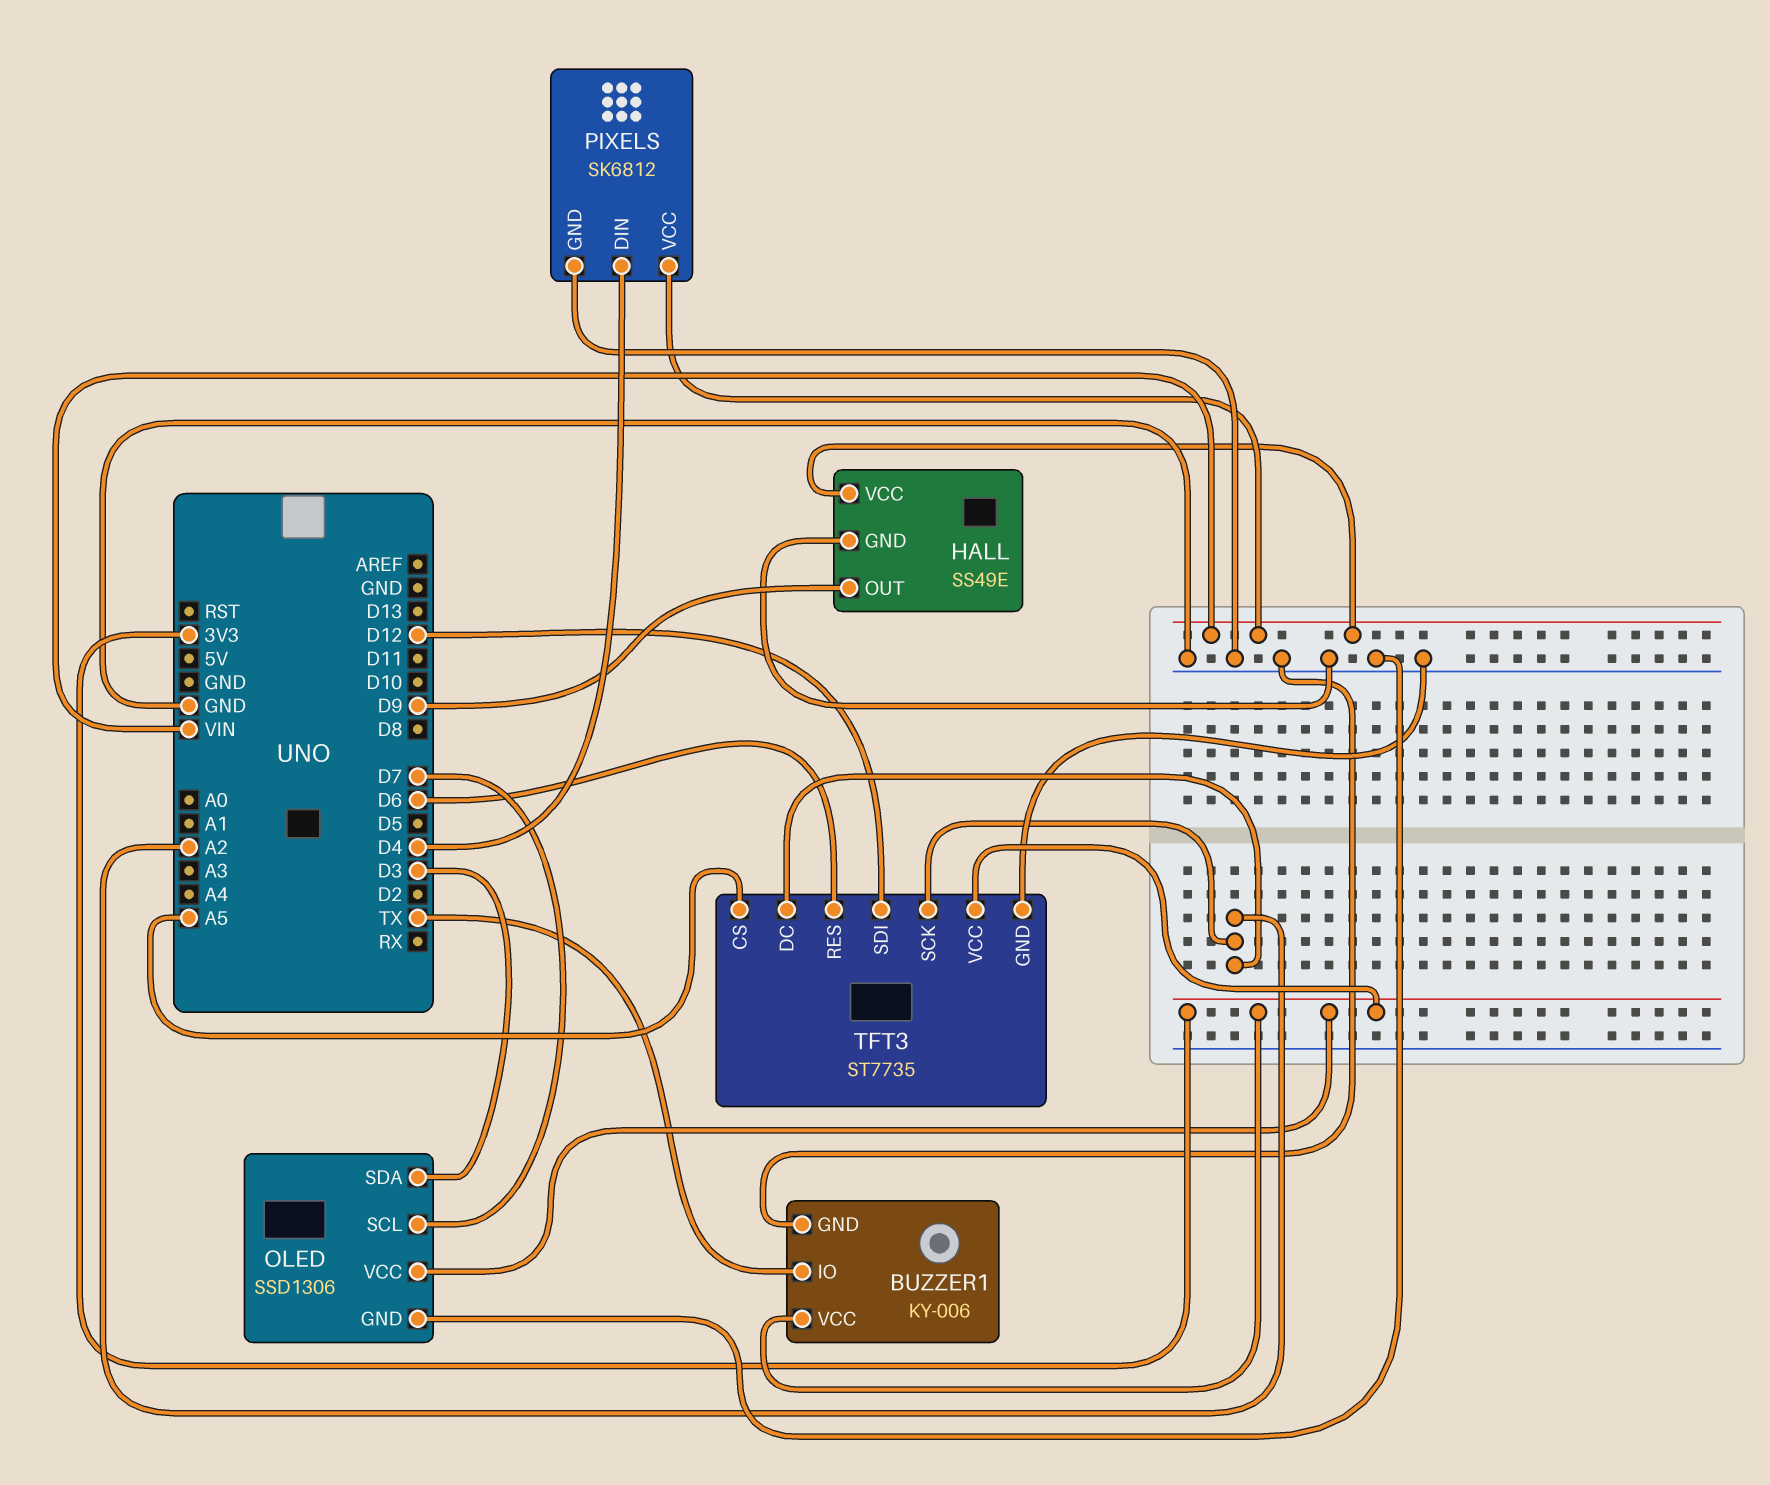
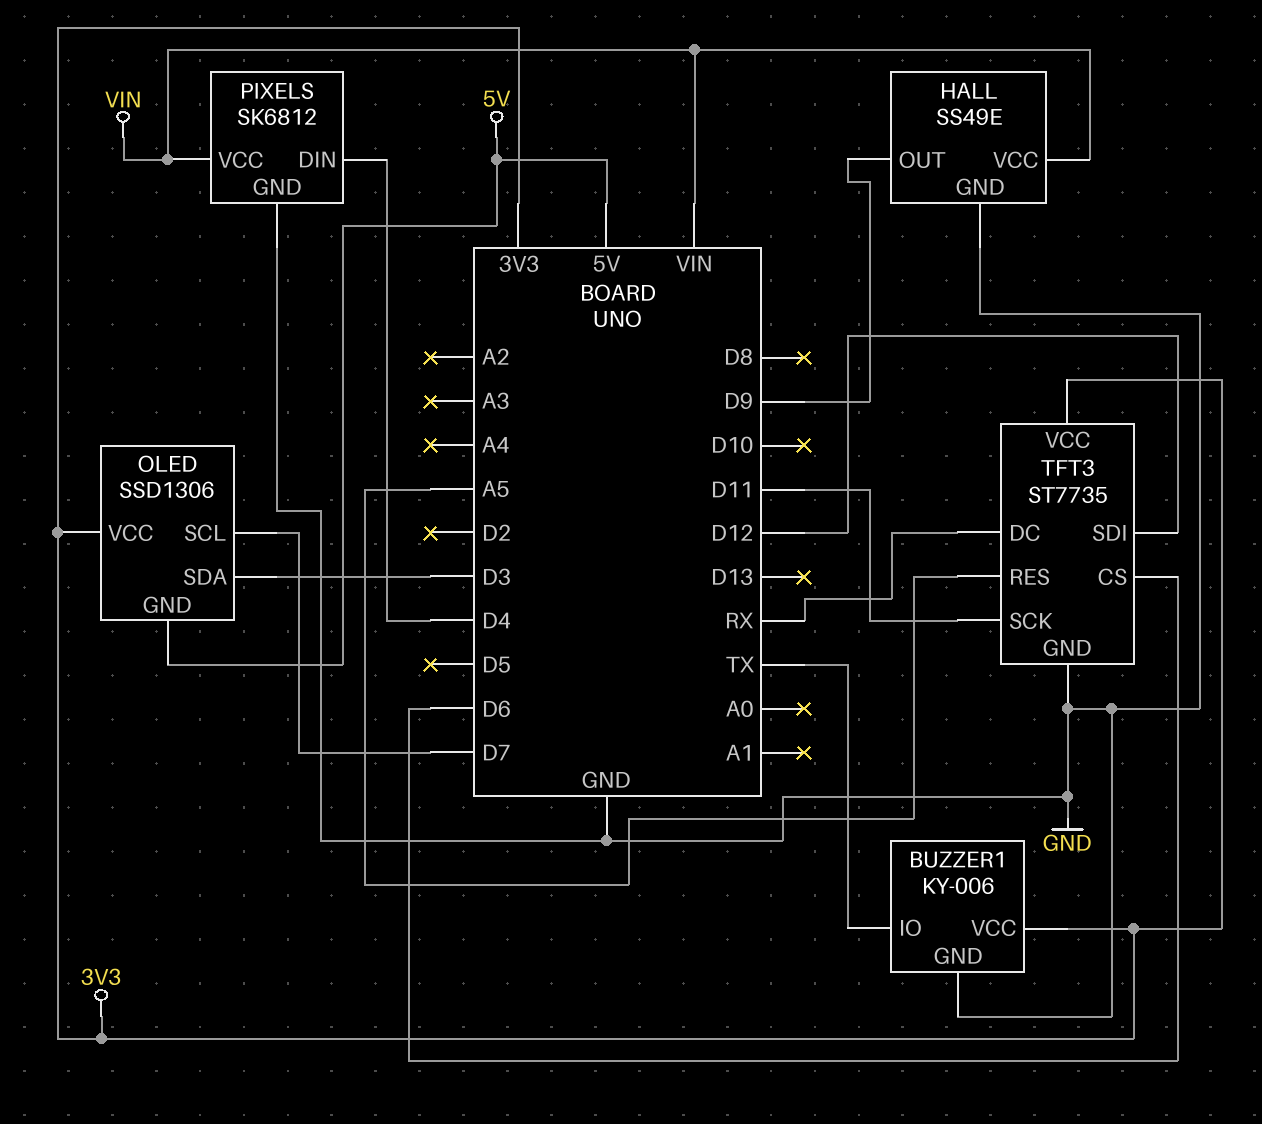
OLED pin GND: GND -> 5V
TFT3 pin CS: A5 -> D6
TFT3 pin DC: A2 -> RX
TFT3 pin RES: D6 -> A5
TFT3 pin SCK: A2 -> D11

